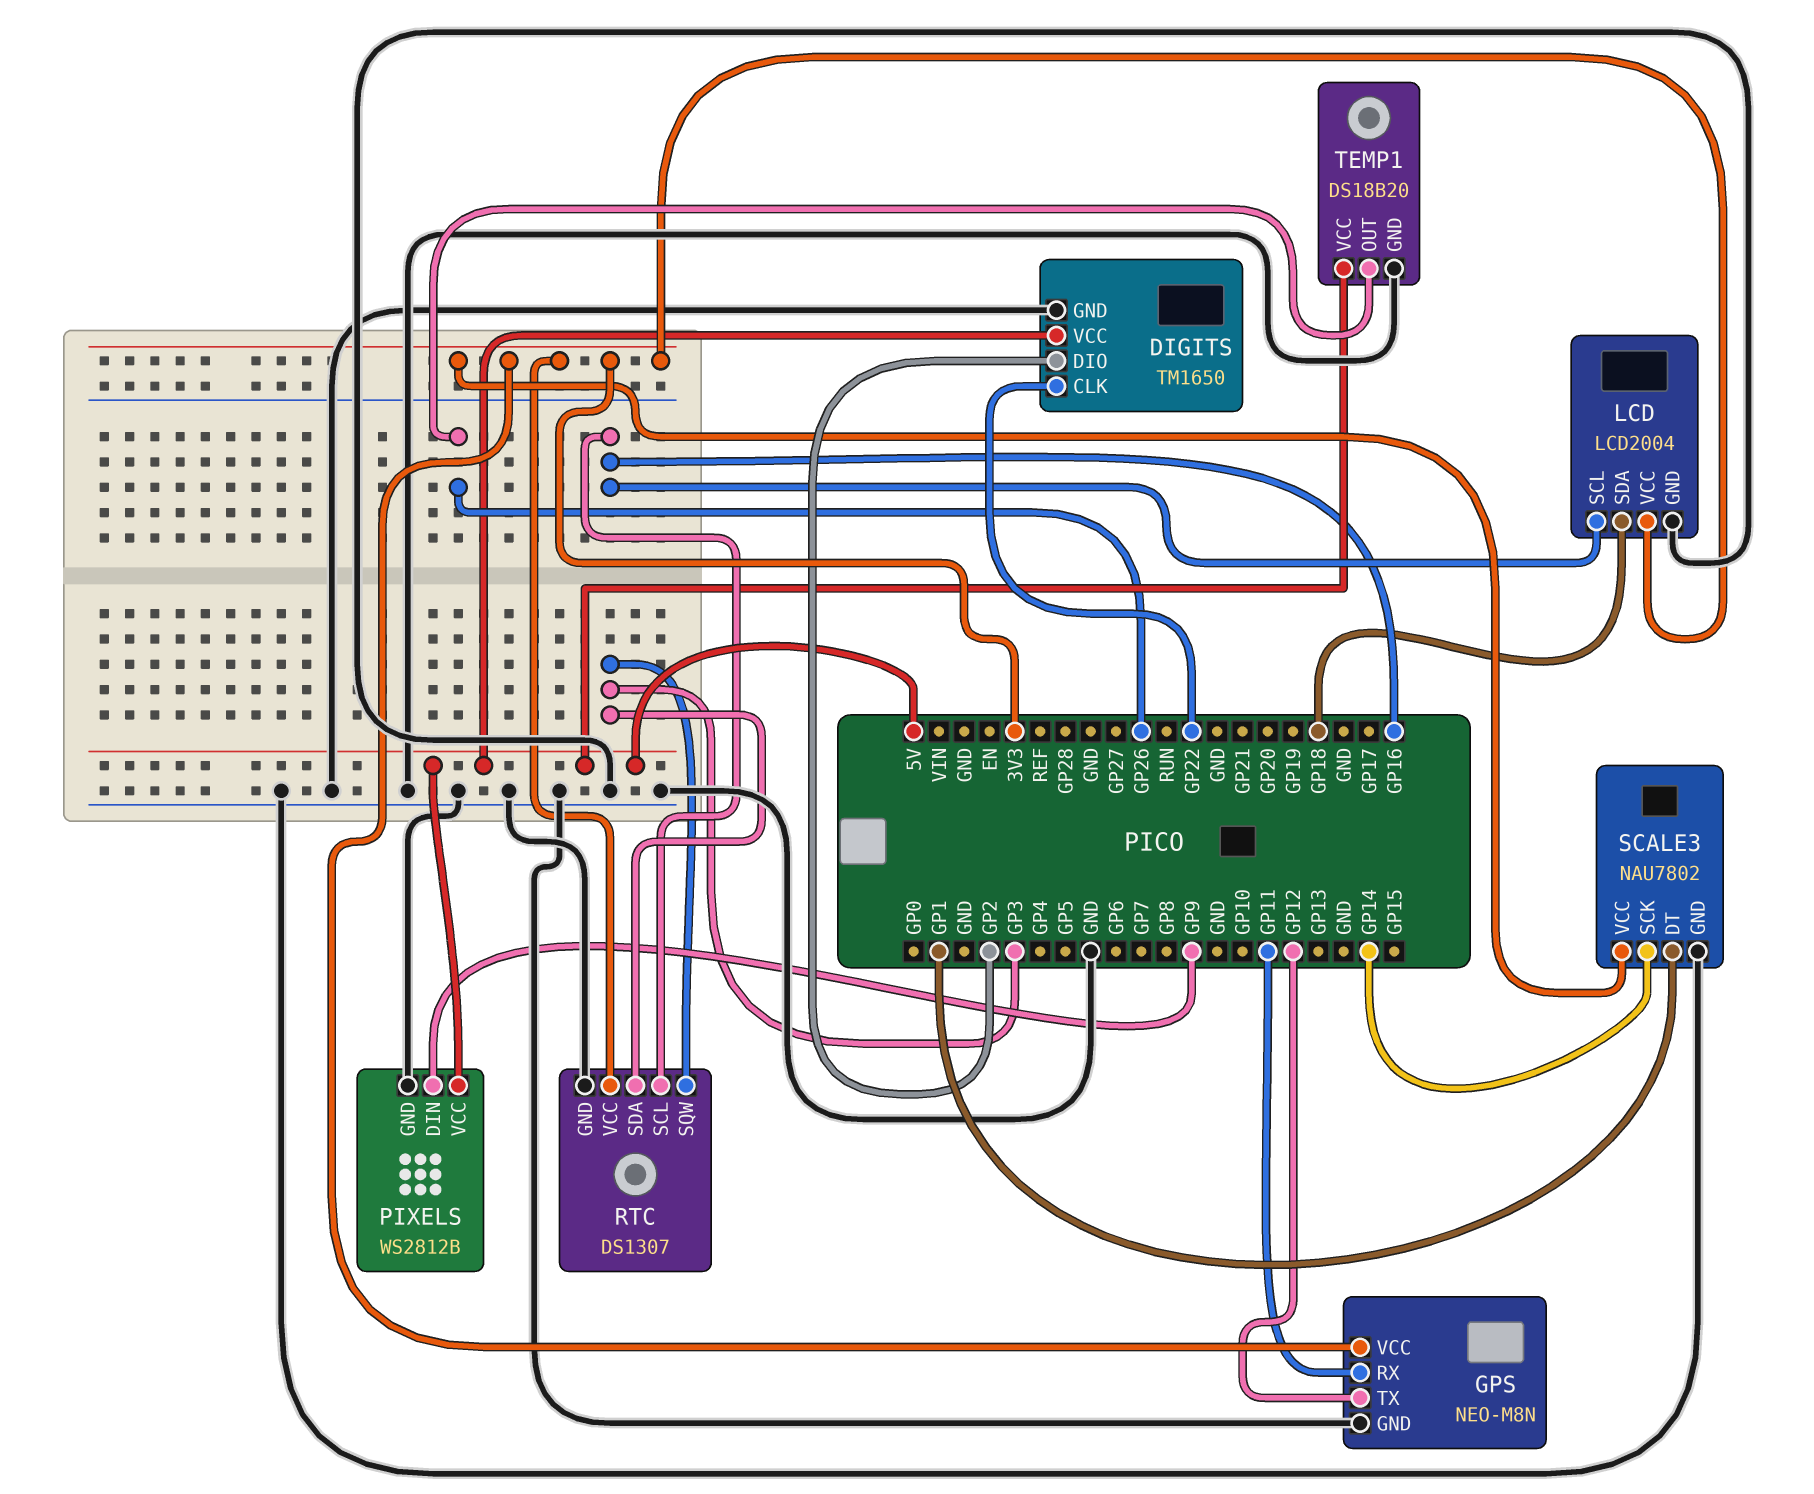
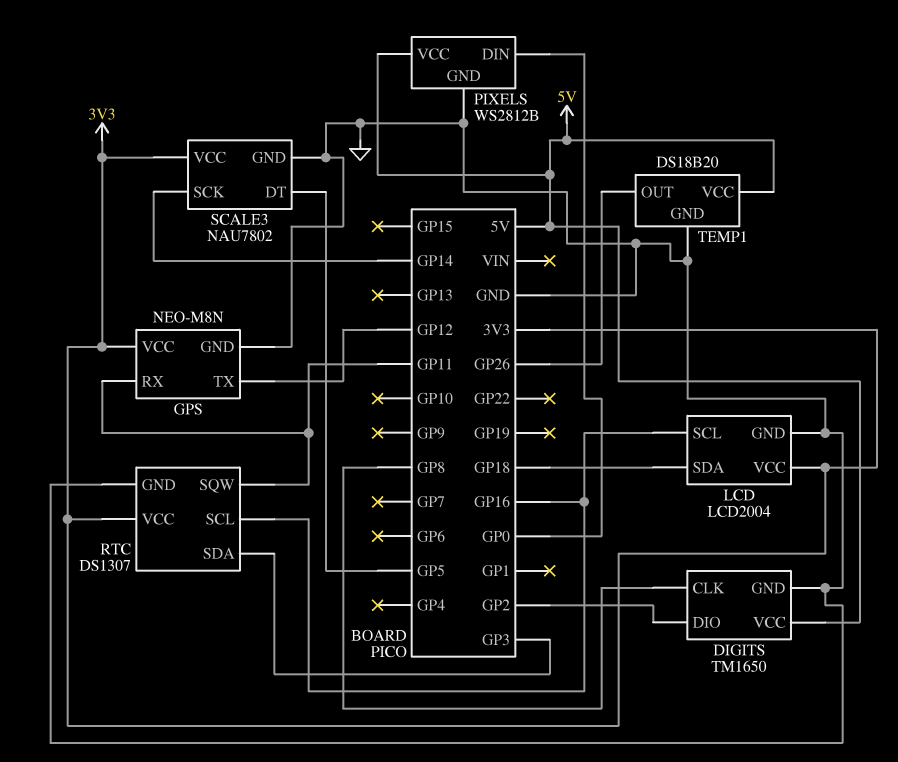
DIGITS pin CLK: GP22 -> GP8
PIXELS pin DIN: GP9 -> GP0
RTC pin SQW: GP3 -> GP11
SCALE3 pin DT: GP1 -> GP5

